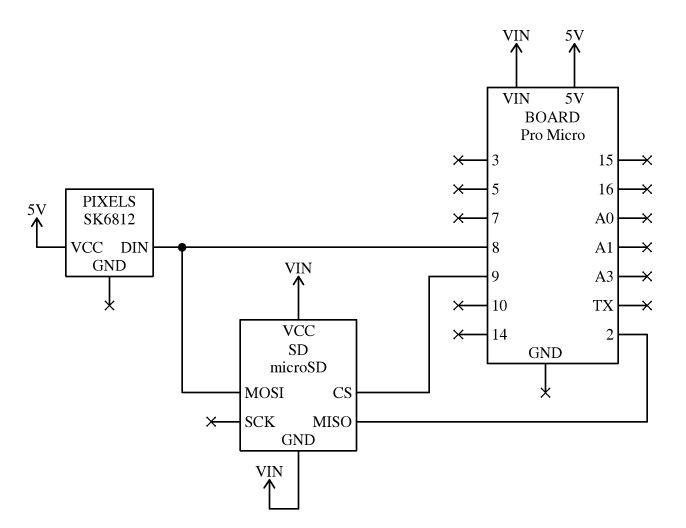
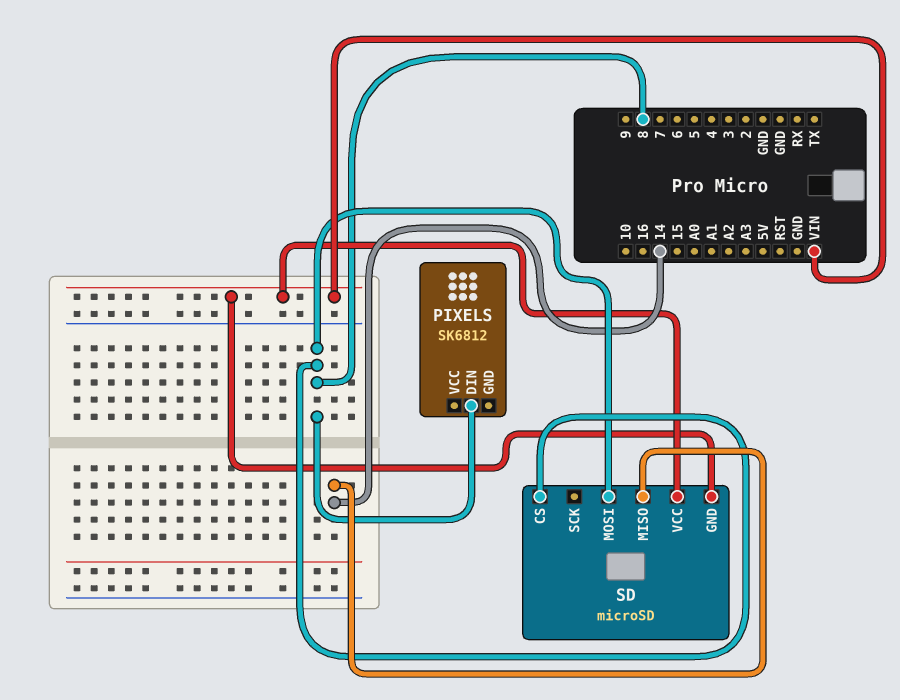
PIXELS pin VCC: 5V -> none
SD pin CS: 9 -> 8
SD pin MISO: 2 -> 14

